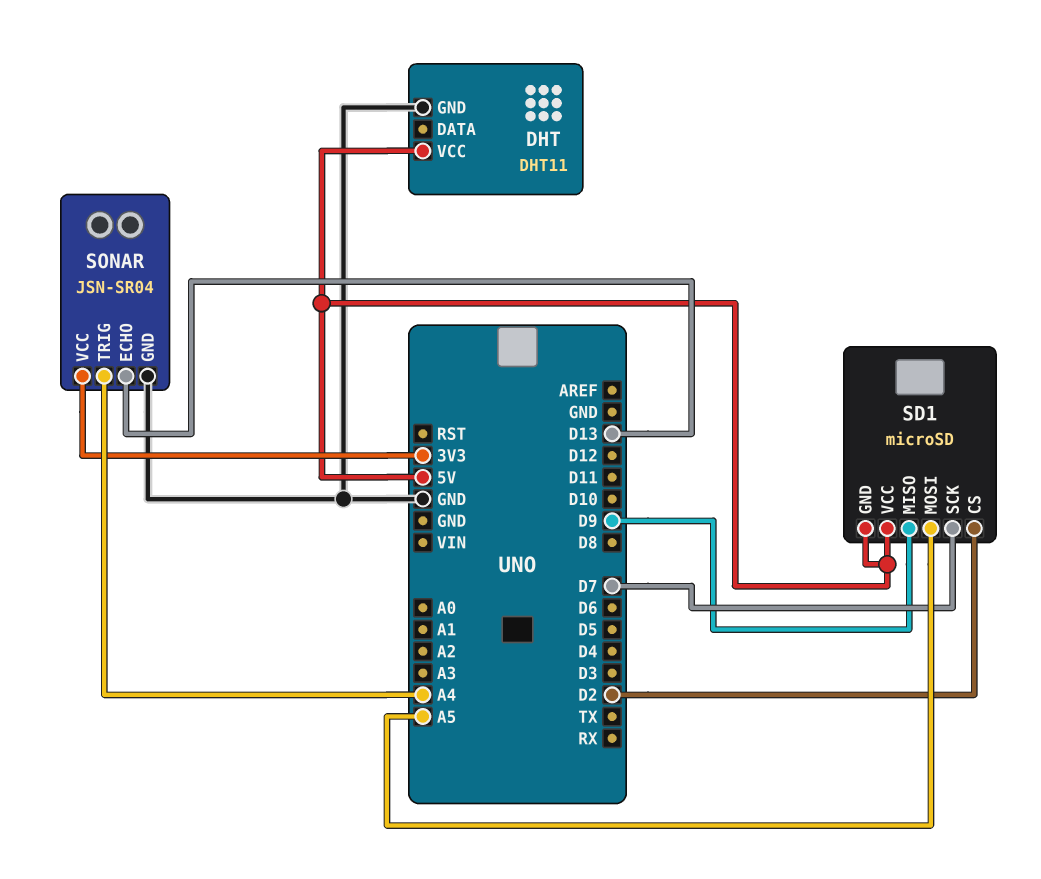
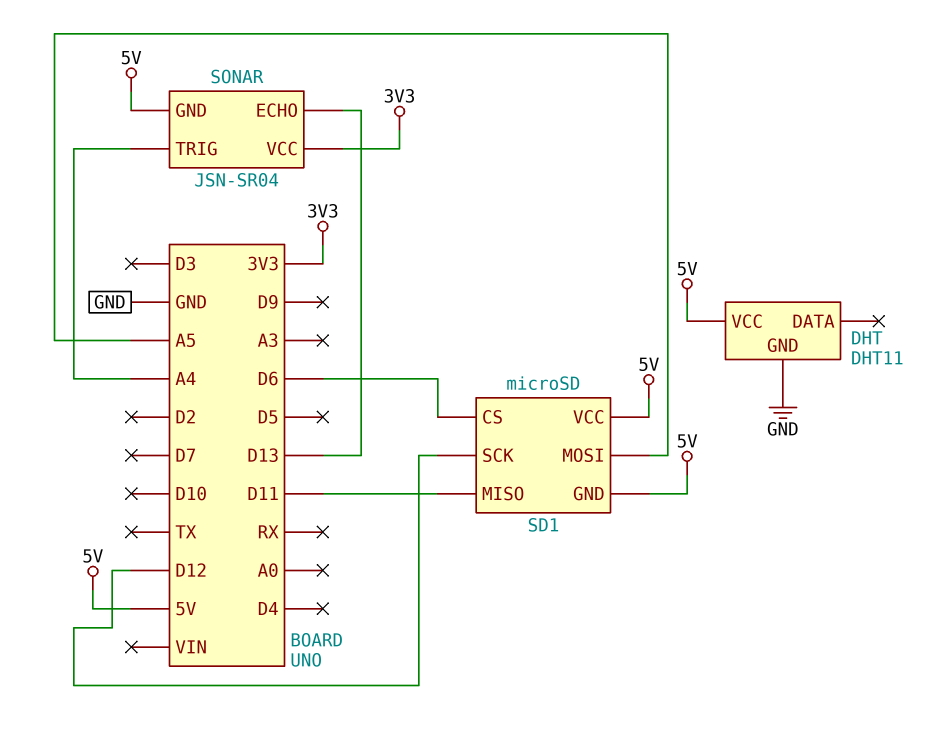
SD1 pin CS: D2 -> D6
SD1 pin MISO: D9 -> D11
SD1 pin SCK: D7 -> D12
SONAR pin GND: GND -> 5V

